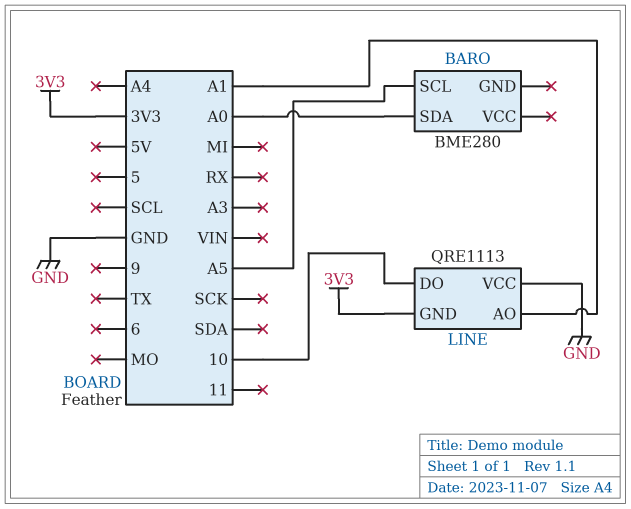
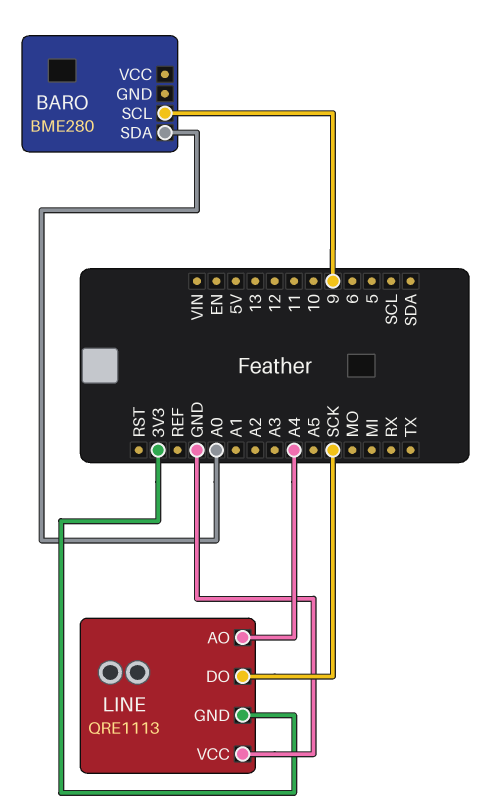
BARO pin SCL: A5 -> 9
LINE pin AO: A1 -> A4
LINE pin DO: 10 -> SCK

